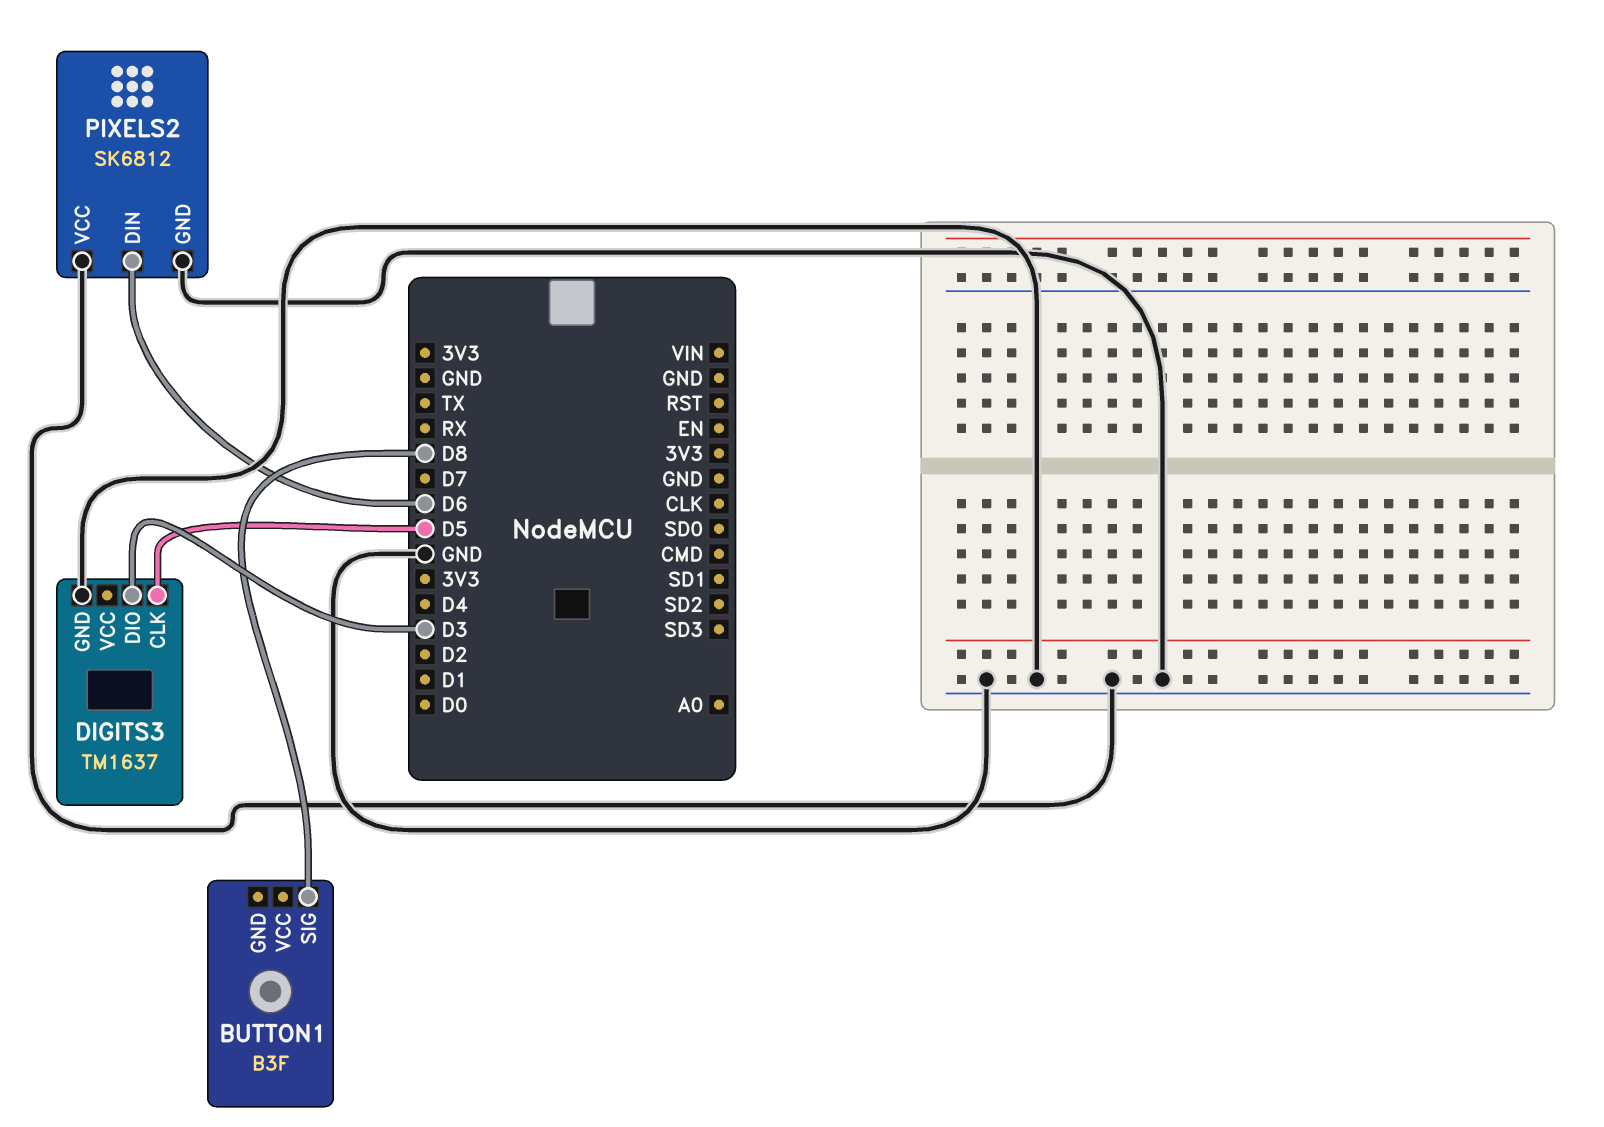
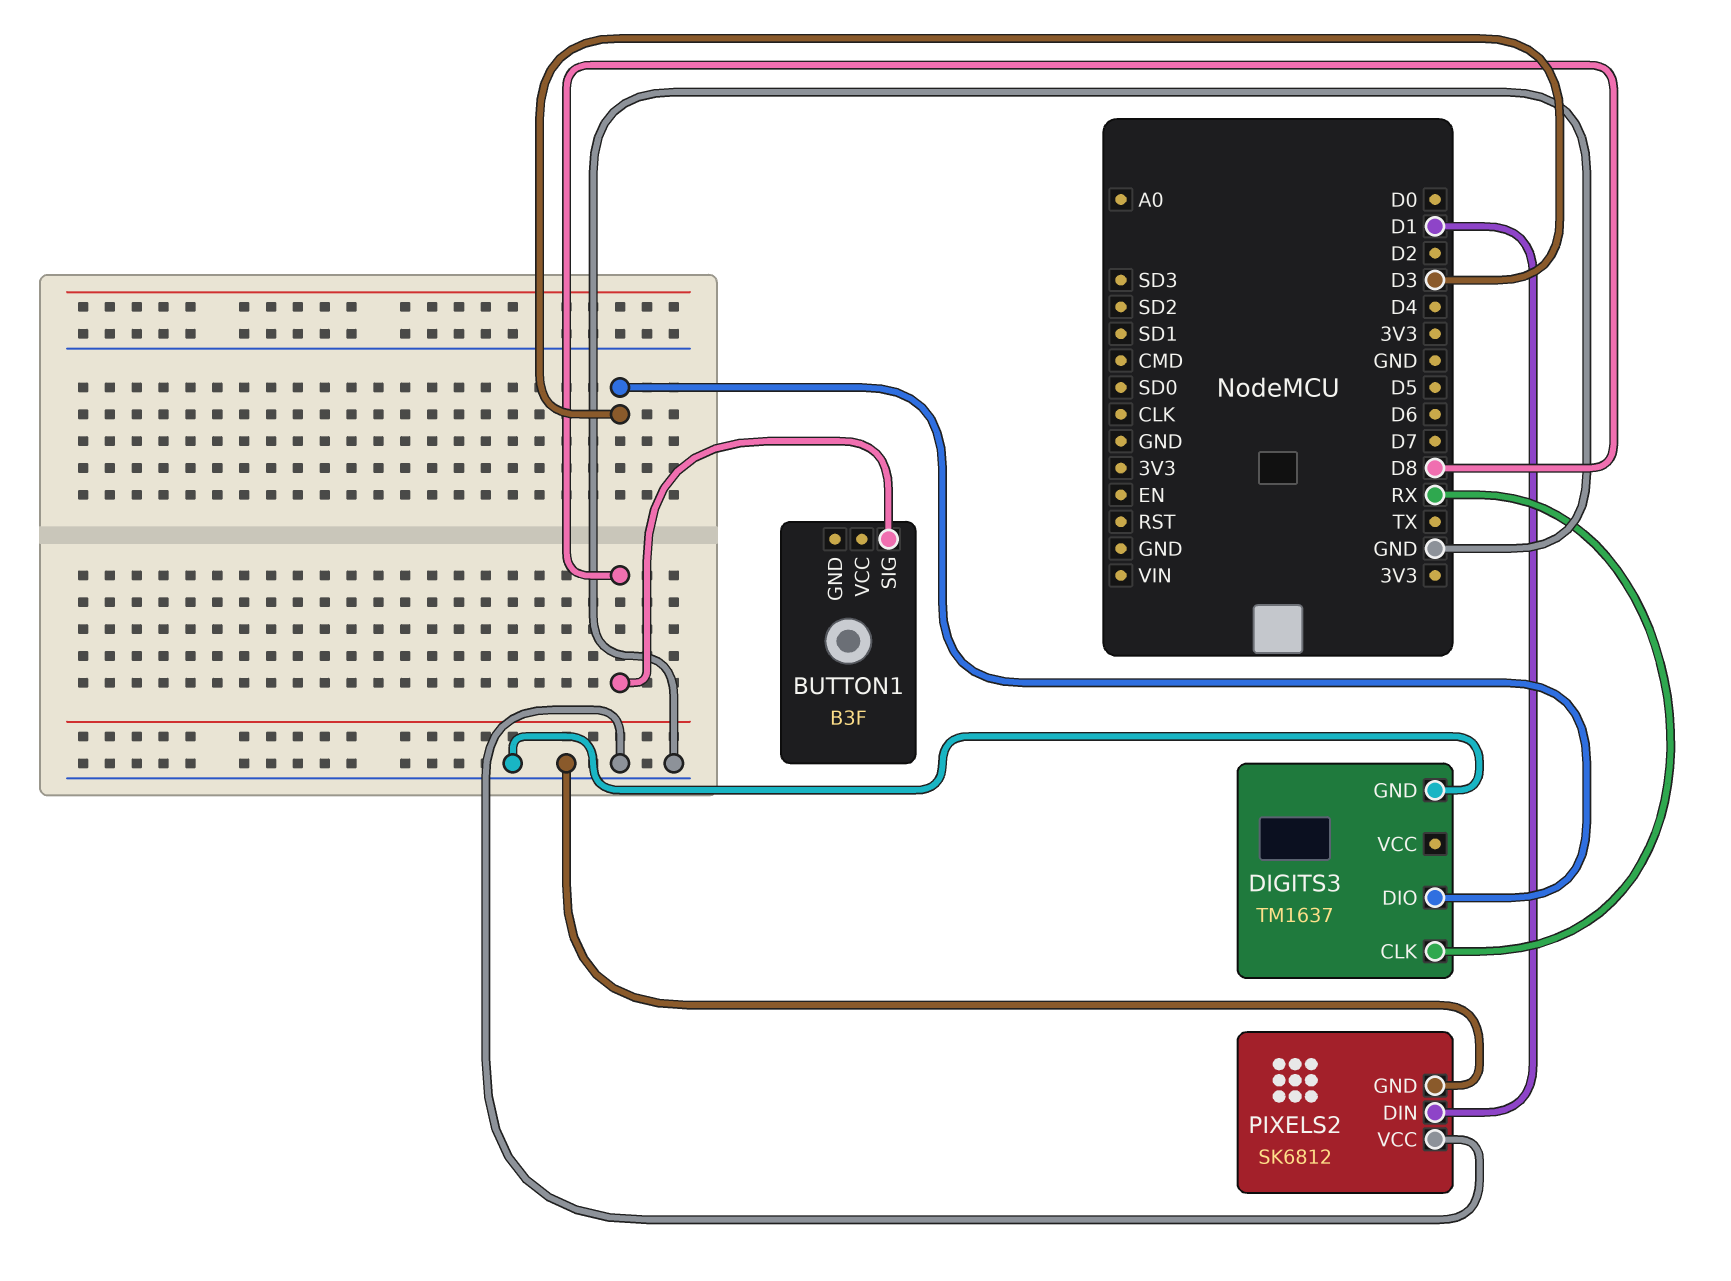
DIGITS3 pin CLK: D5 -> RX
PIXELS2 pin DIN: D6 -> D1

